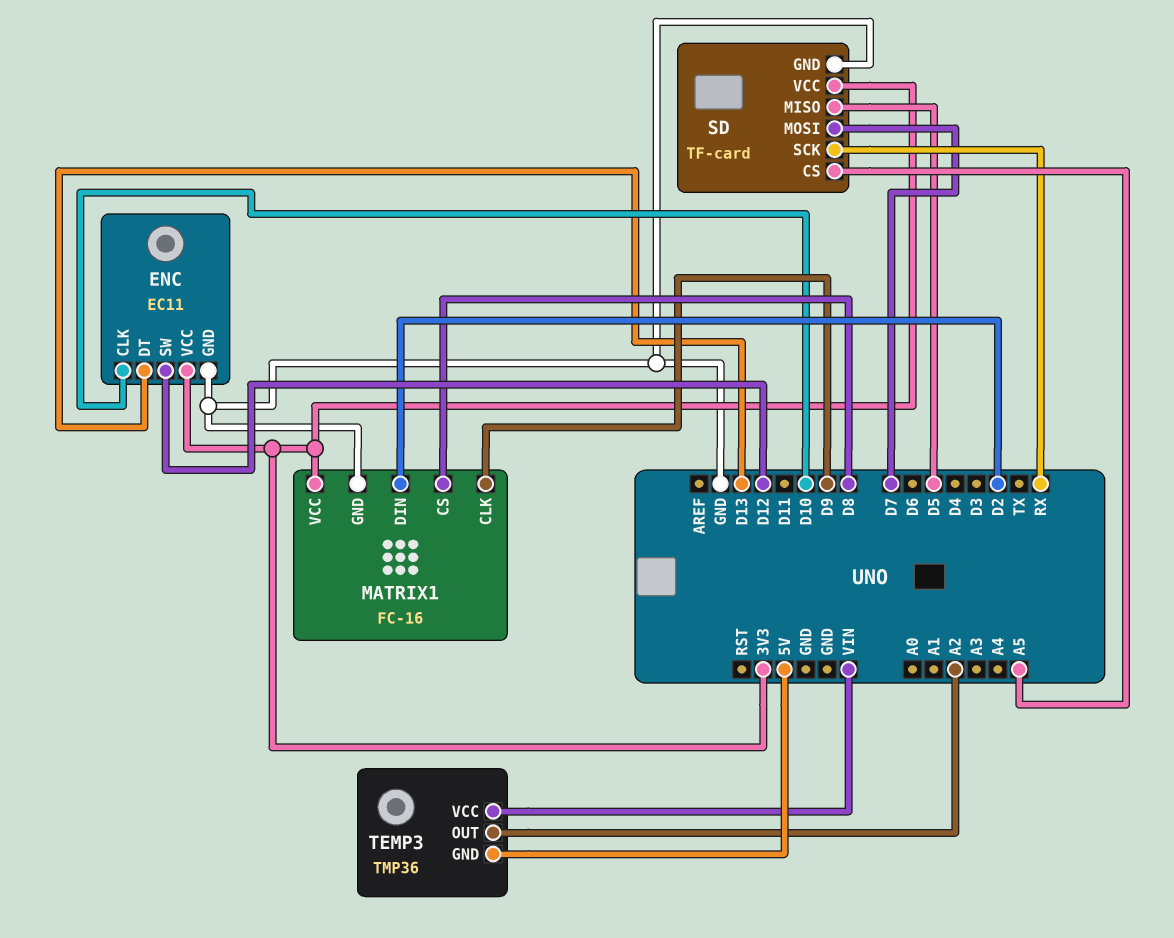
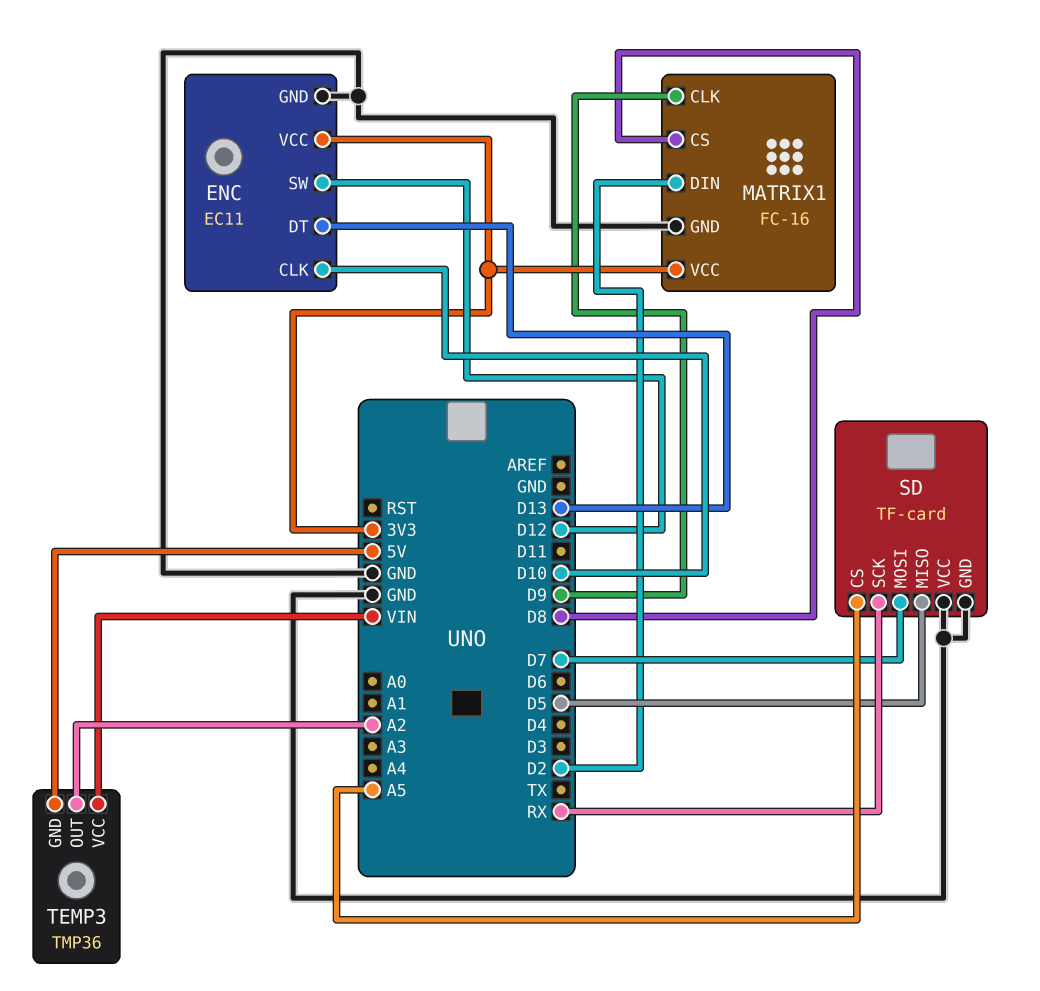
SD pin VCC: 3V3 -> GND

